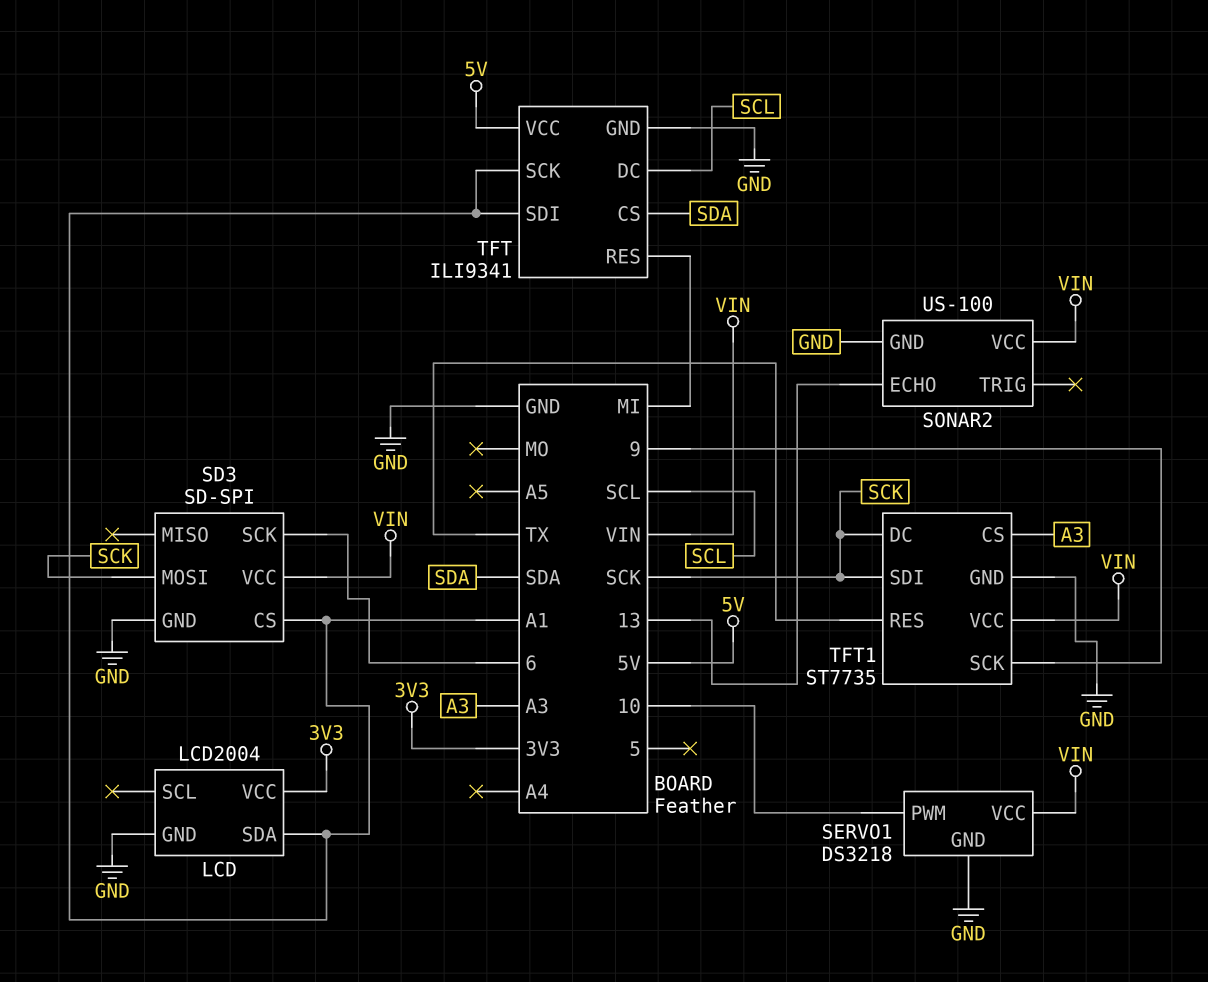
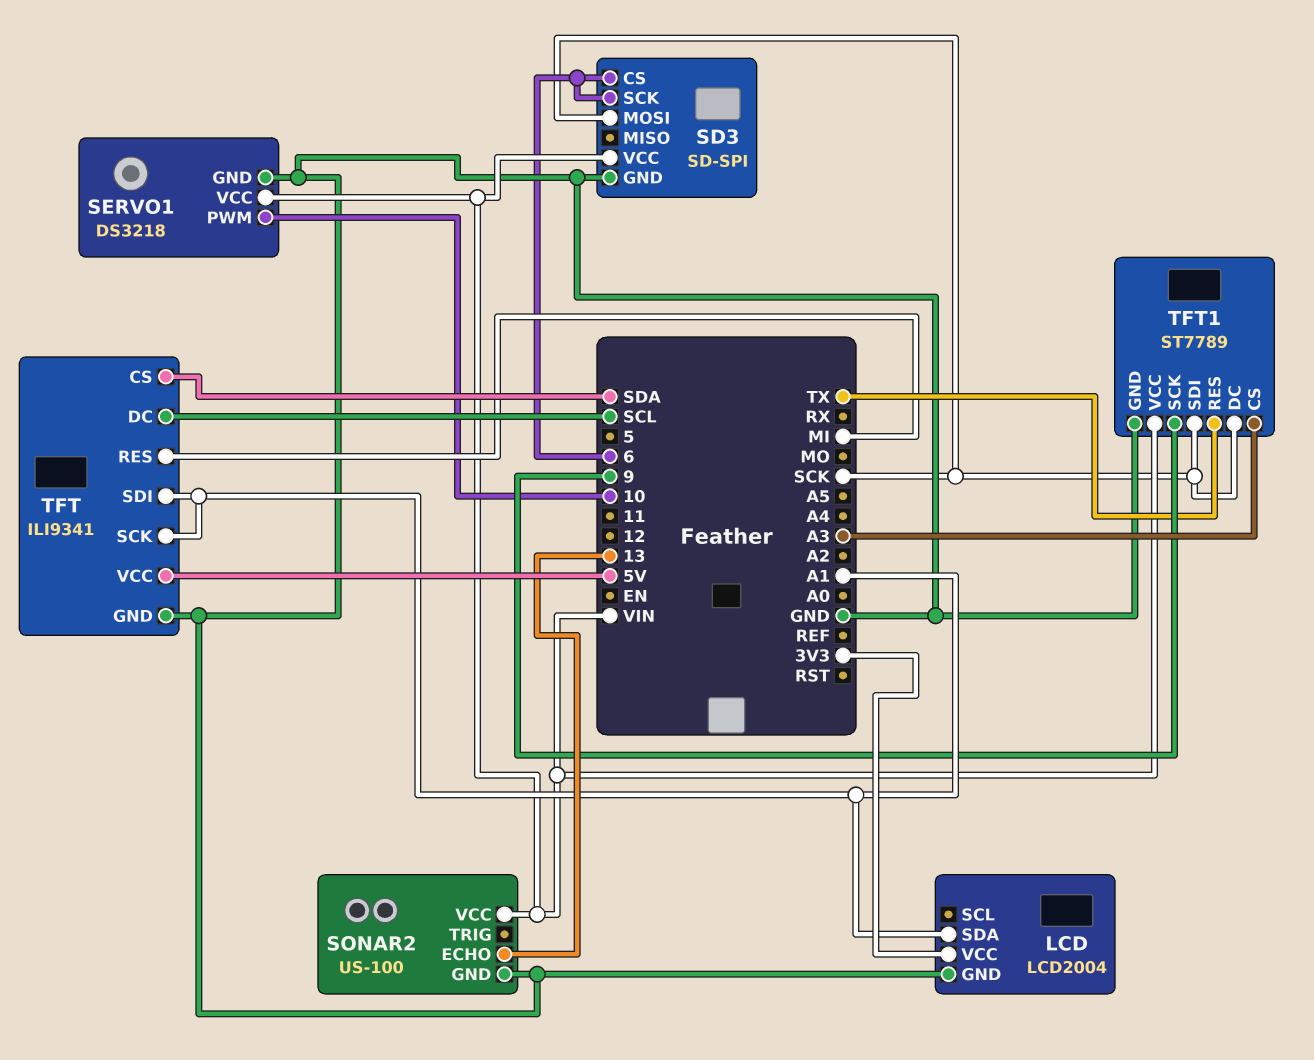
SD3 pin CS: A1 -> 6
TFT1: ST7735 -> ST7789

